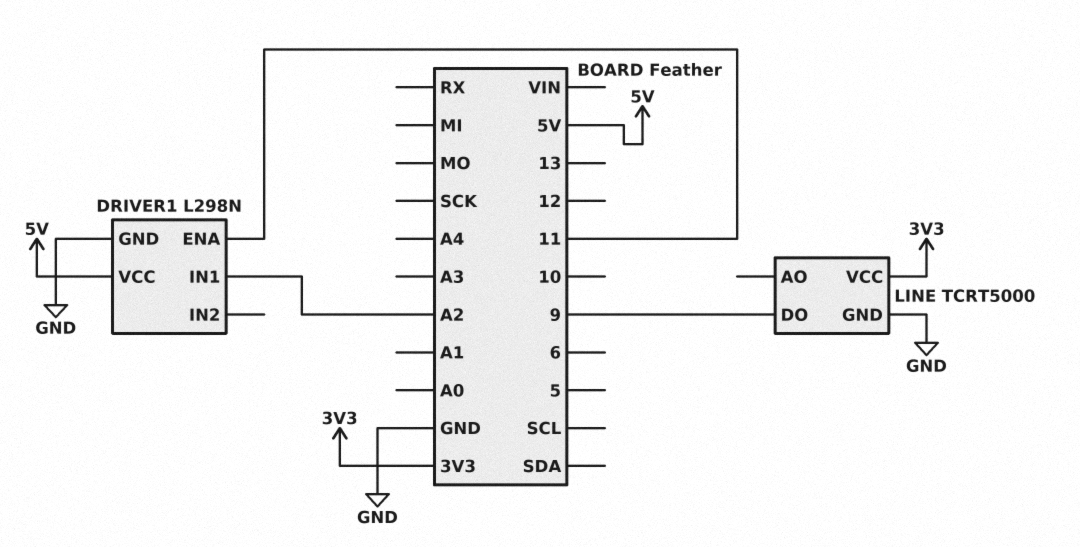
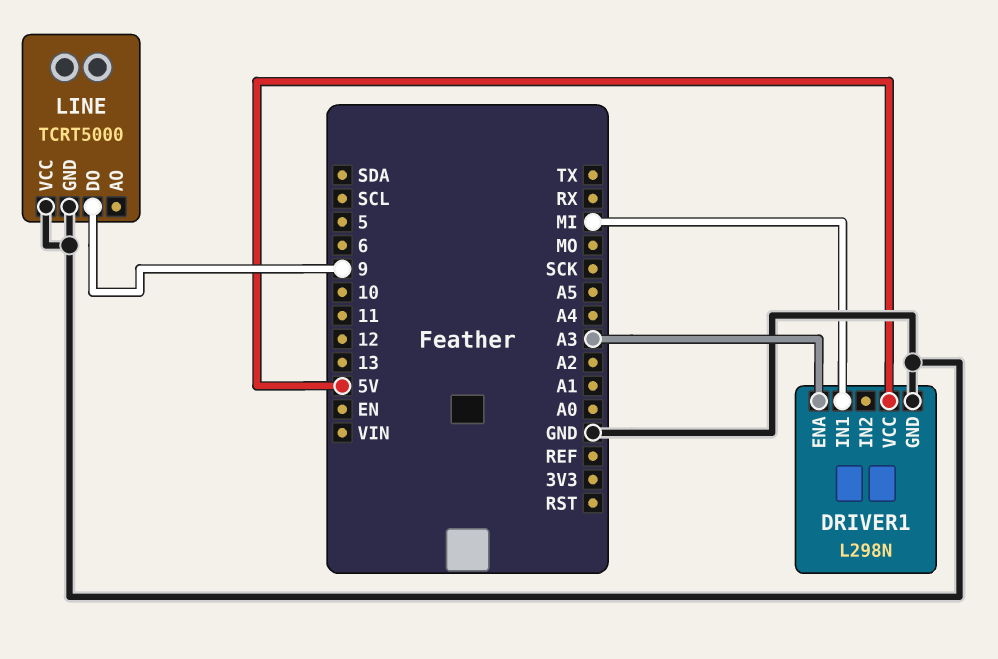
DRIVER1 pin ENA: 11 -> A3
DRIVER1 pin IN1: A2 -> MI
LINE pin VCC: 3V3 -> GND

